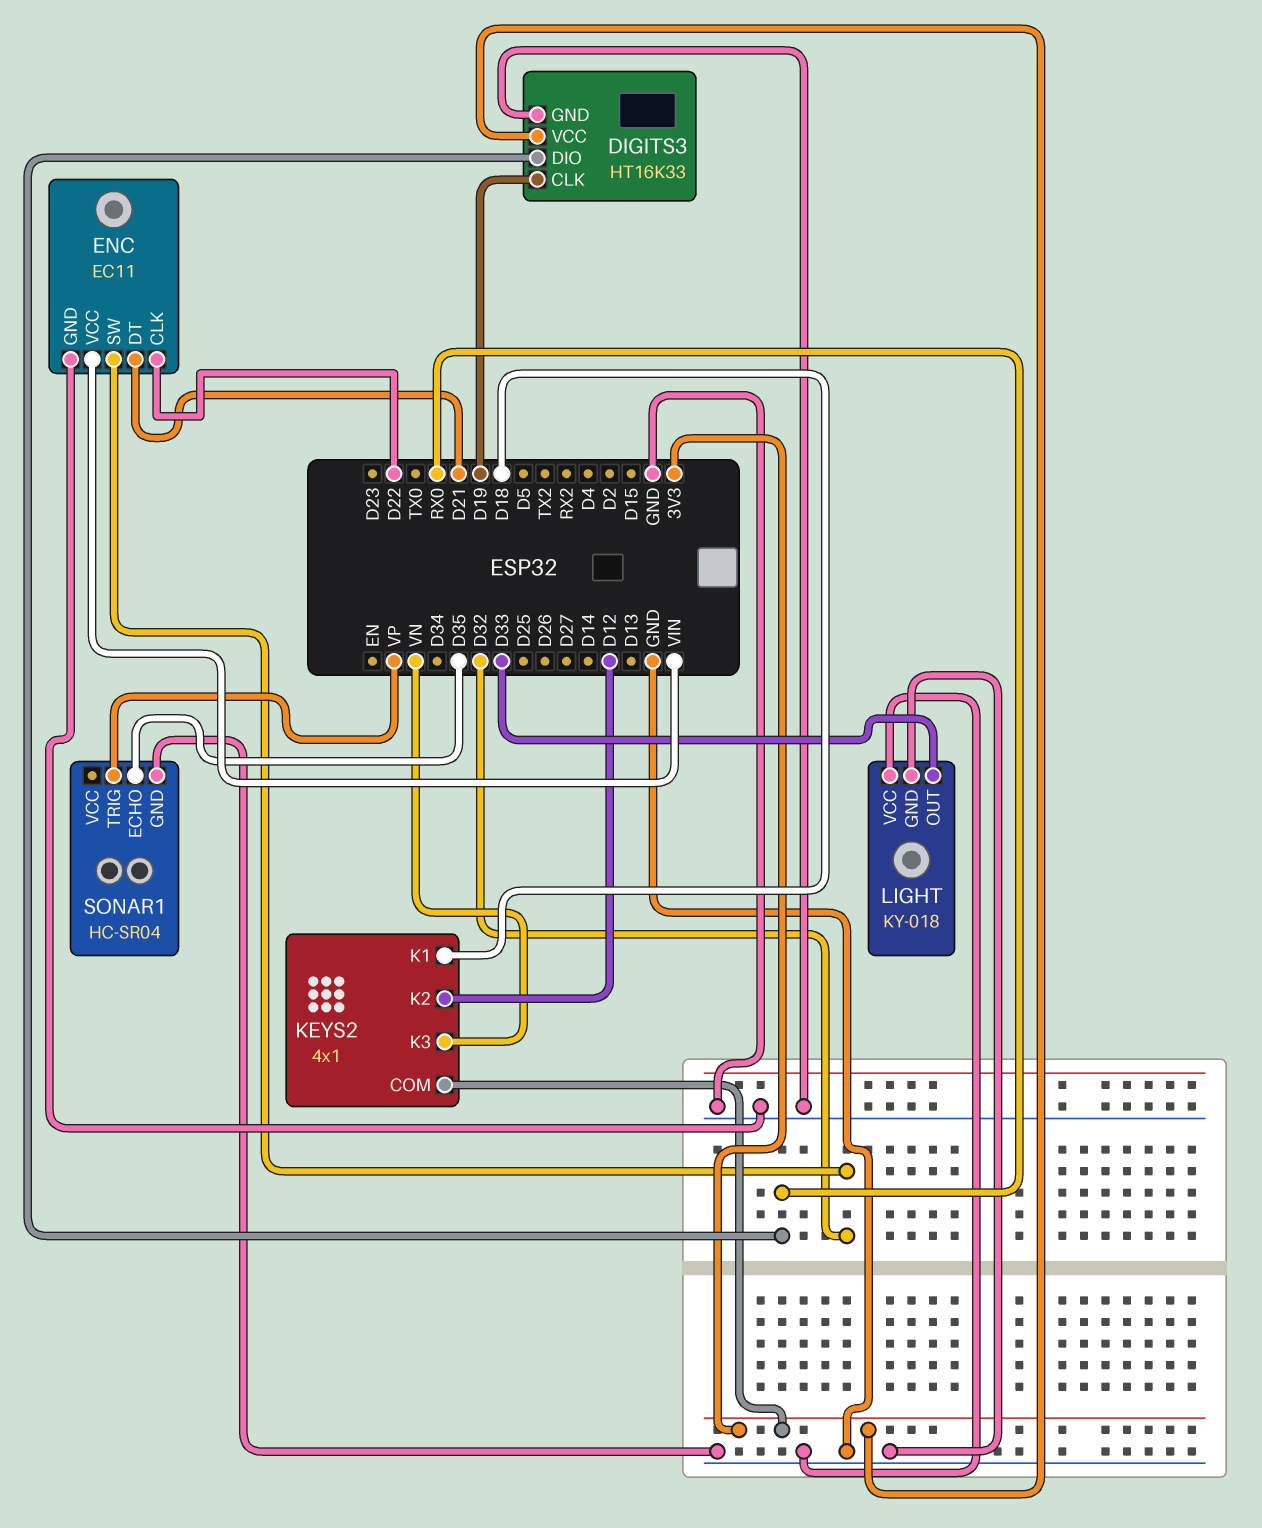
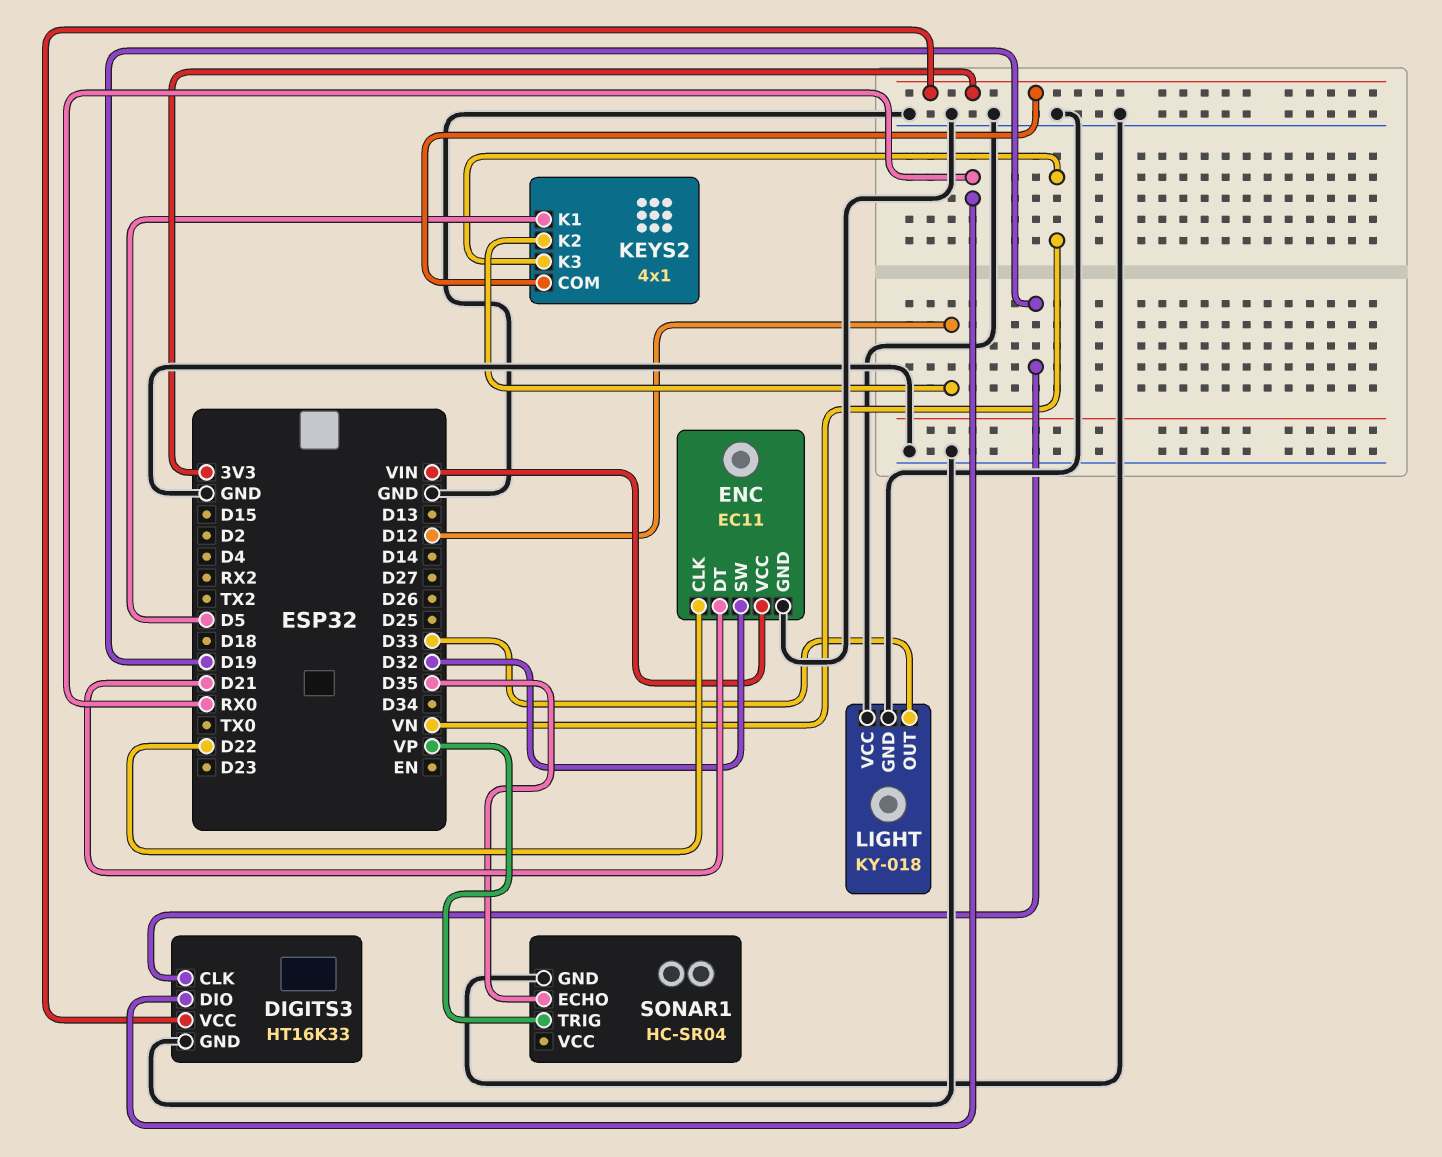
KEYS2 pin K1: D18 -> D5

